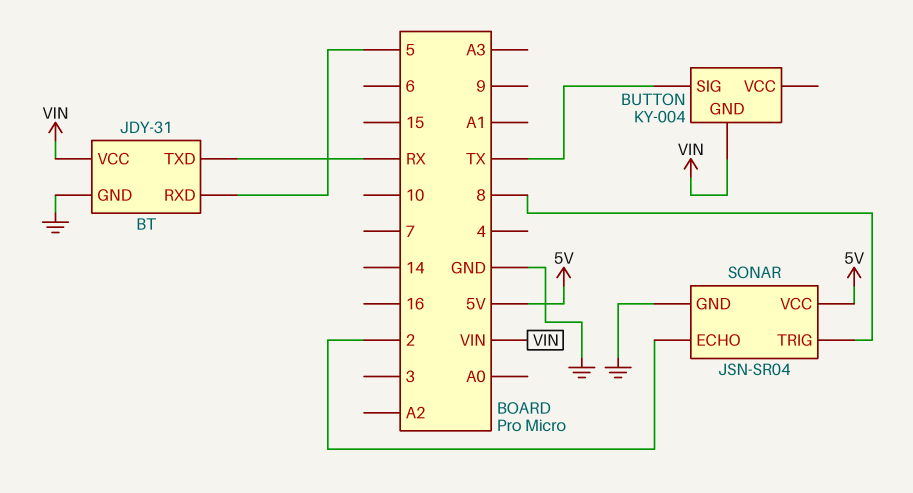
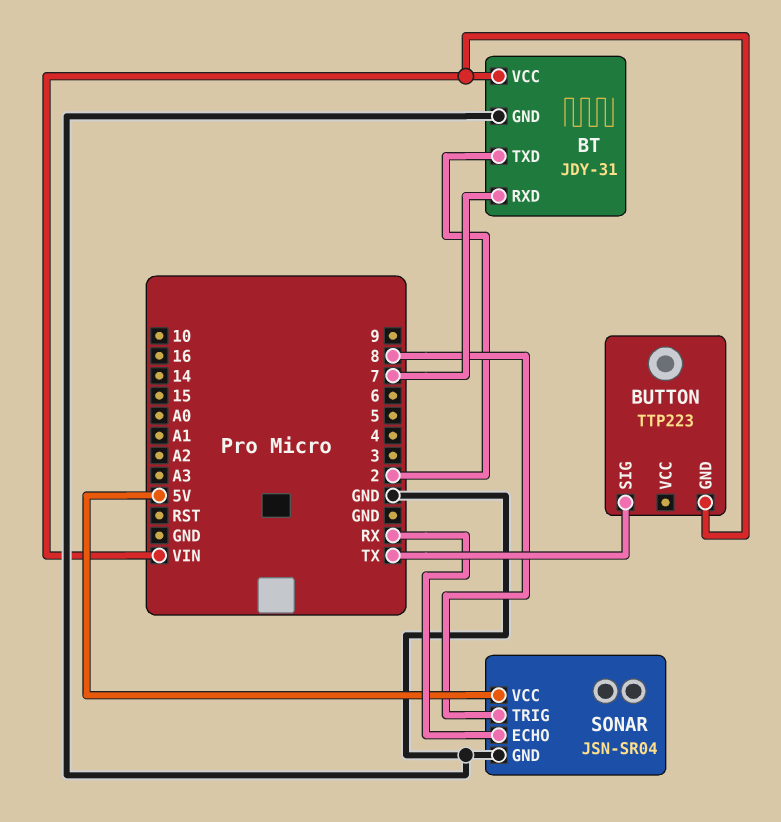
BT pin RXD: 5 -> 7
BT pin TXD: RX -> 2
BUTTON: KY-004 -> TTP223
SONAR pin ECHO: 2 -> RX

